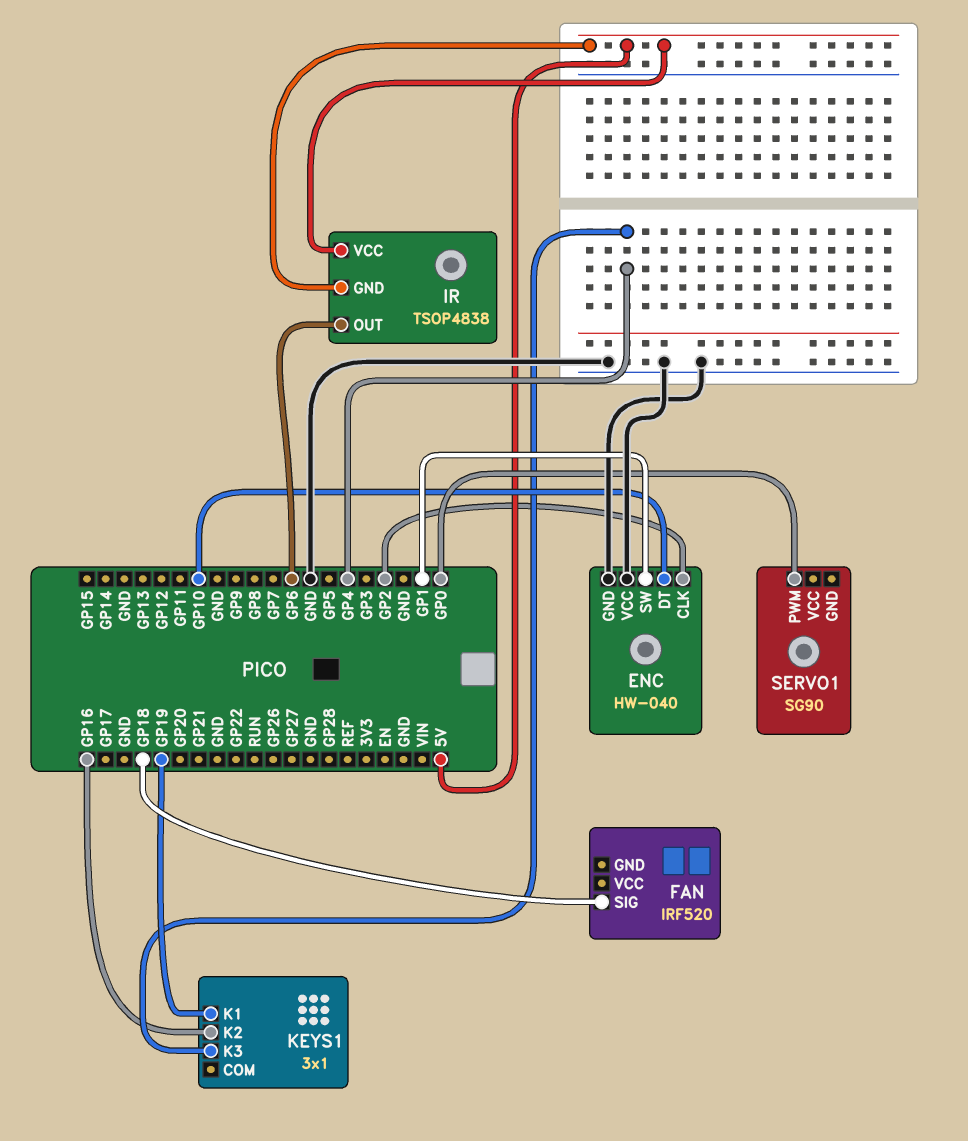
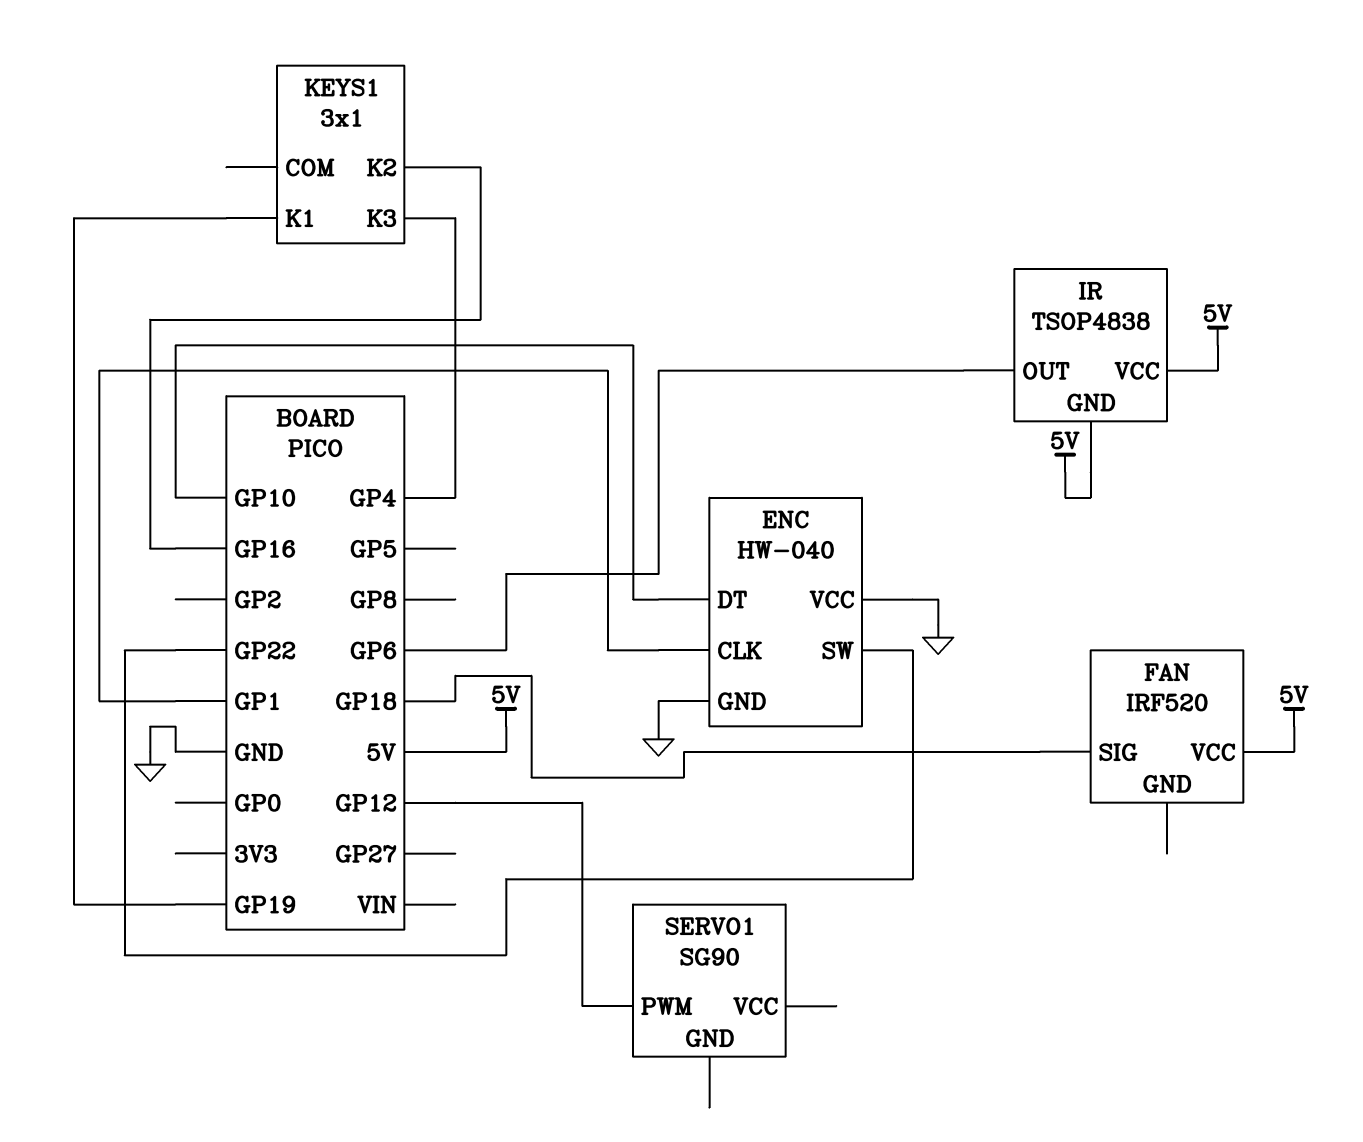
ENC pin CLK: GP2 -> GP1
ENC pin SW: GP1 -> GP22
FAN pin VCC: none -> 5V
SERVO1 pin PWM: GP0 -> GP12

